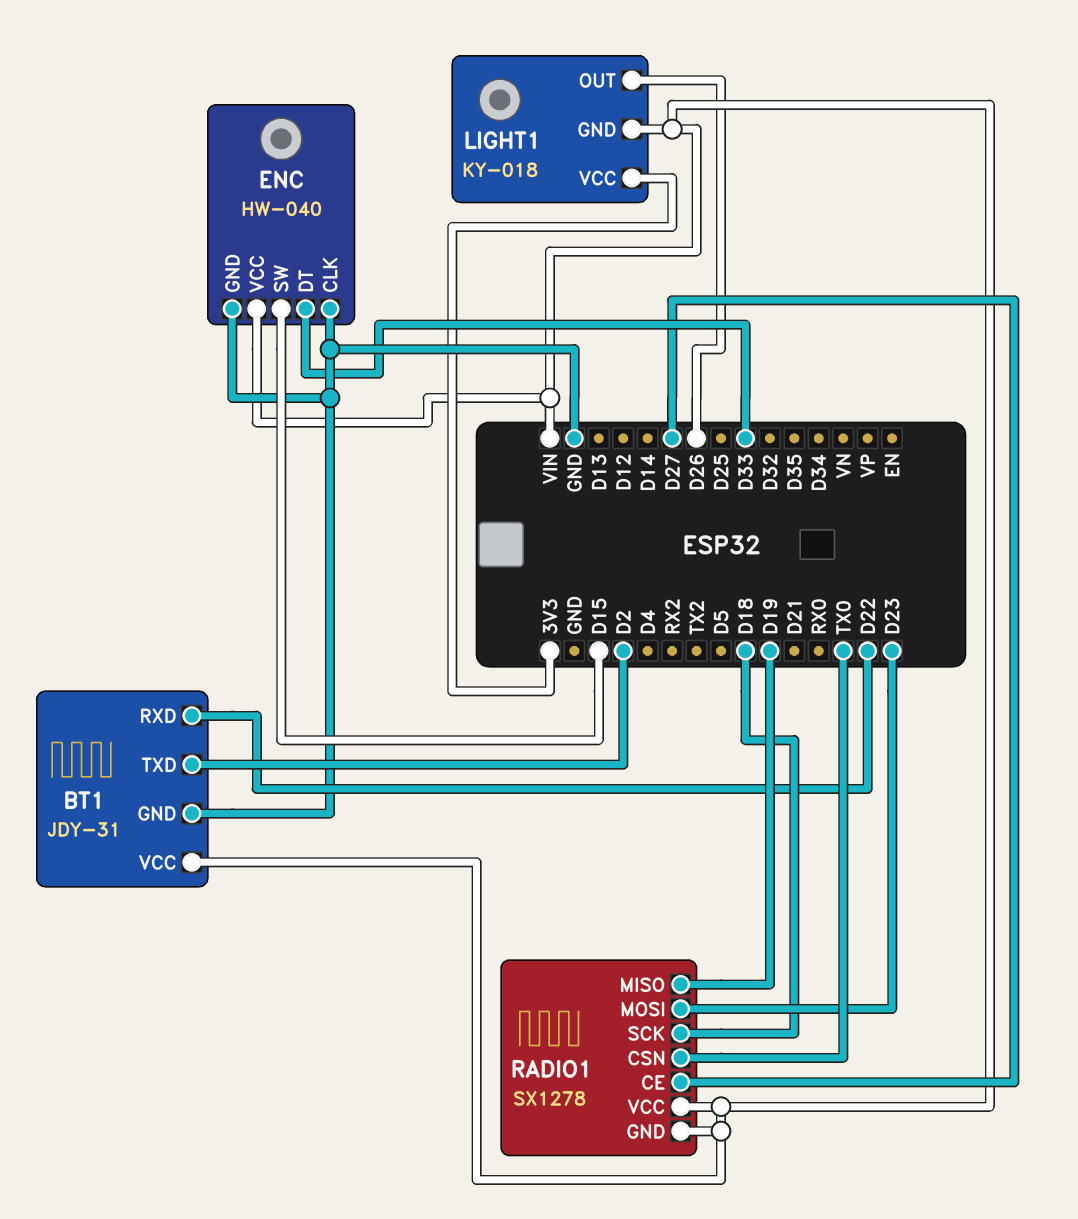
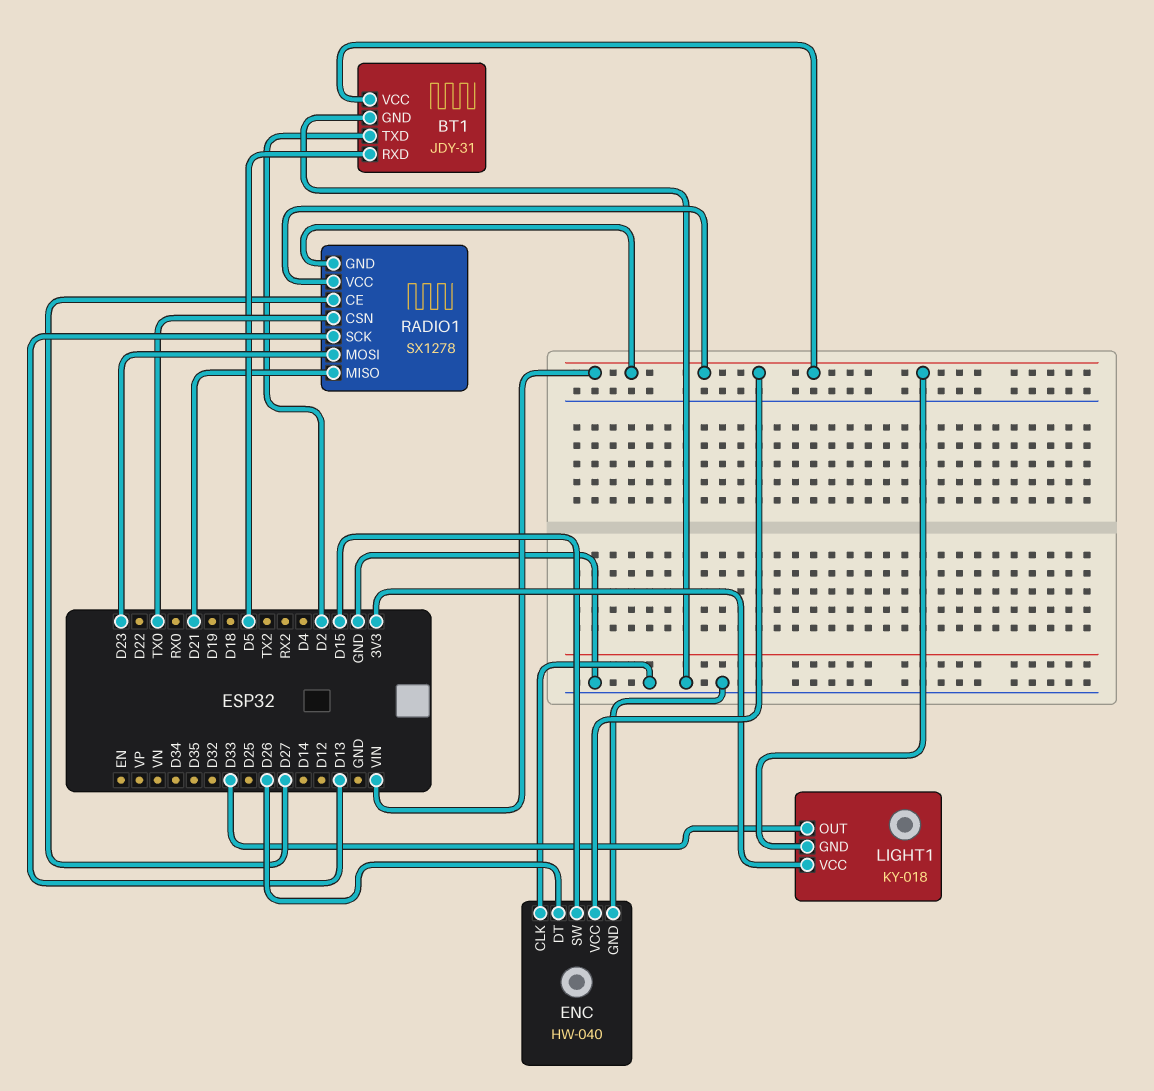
BT1 pin RXD: D22 -> D5
ENC pin DT: D33 -> D26
LIGHT1 pin OUT: D26 -> D33
RADIO1 pin MISO: D19 -> D21
RADIO1 pin SCK: D18 -> D13

